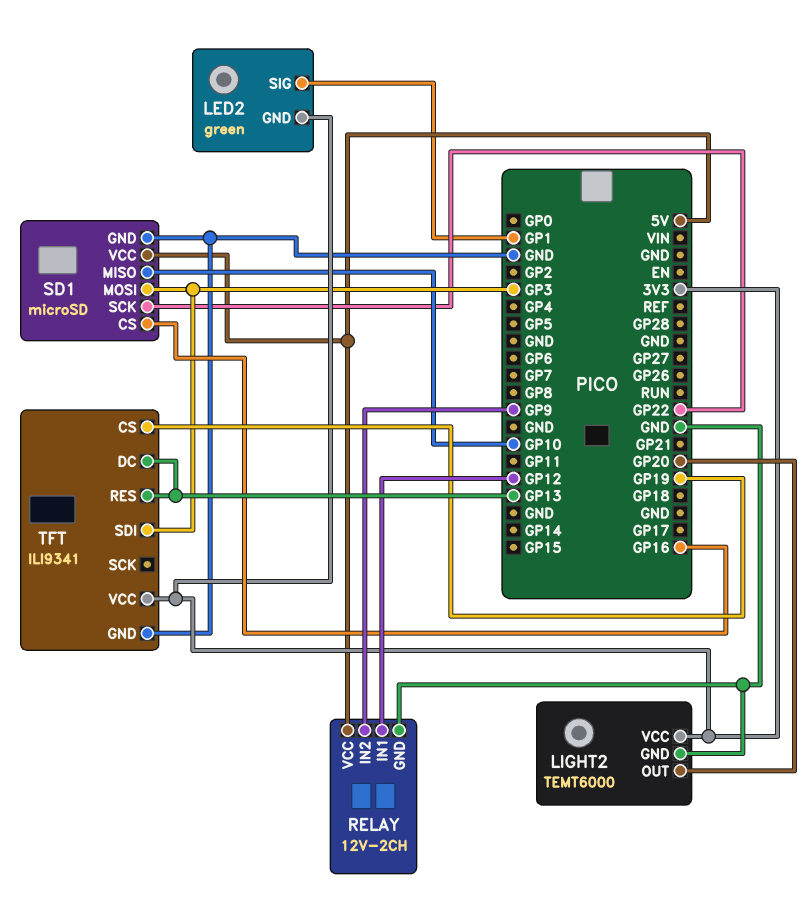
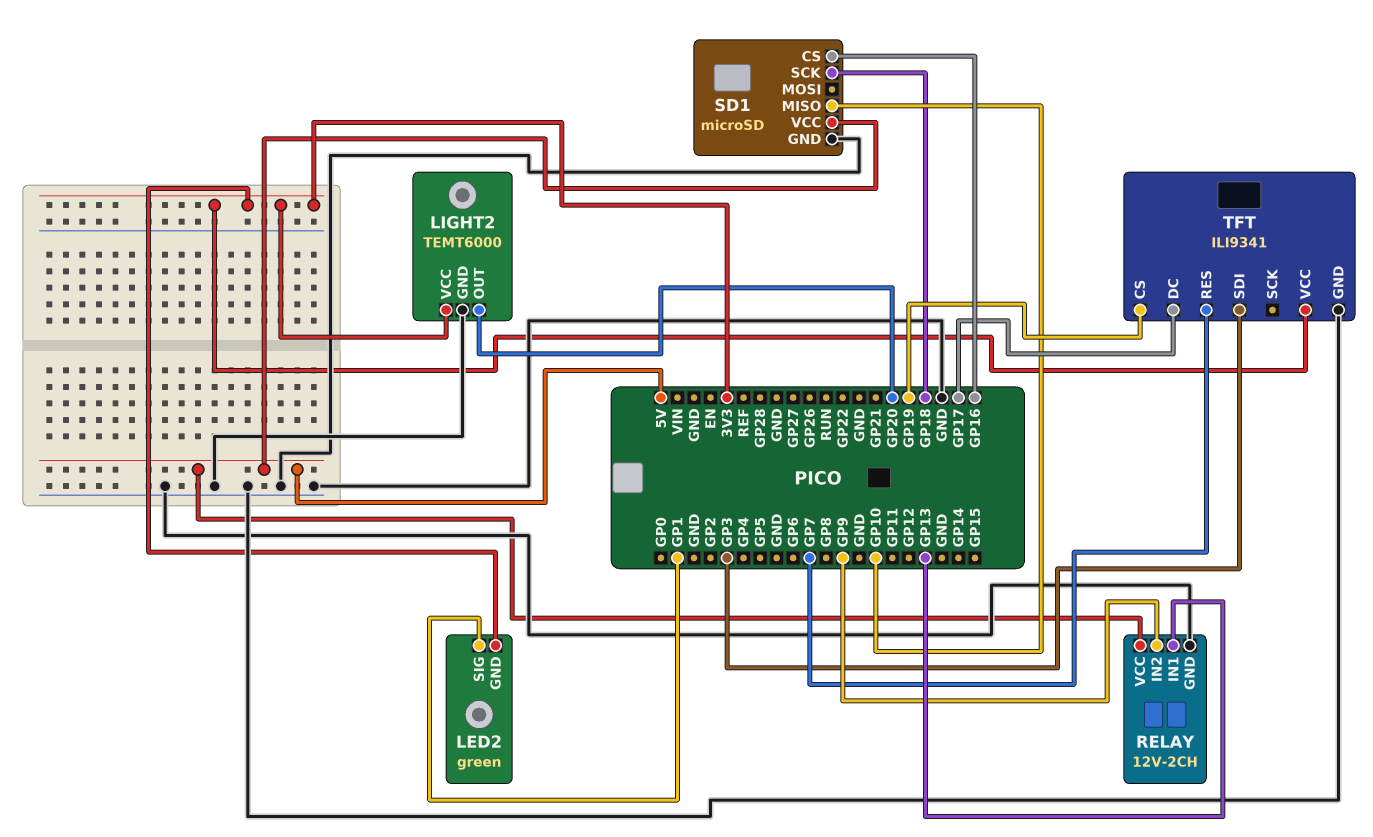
RELAY pin IN1: GP12 -> GP13
SD1 pin MOSI: GP3 -> none
SD1 pin SCK: GP22 -> GP18
TFT pin DC: GP13 -> GP17
TFT pin RES: GP13 -> GP7

